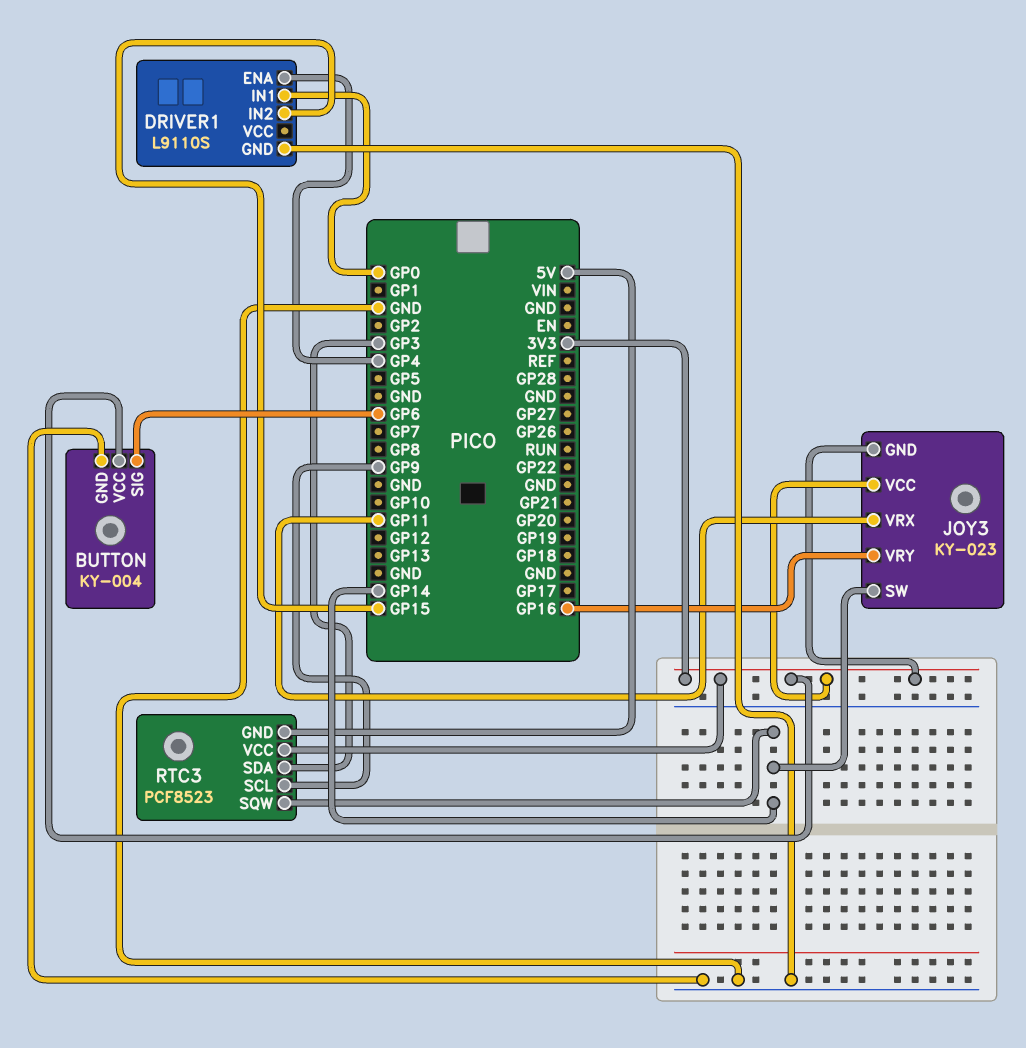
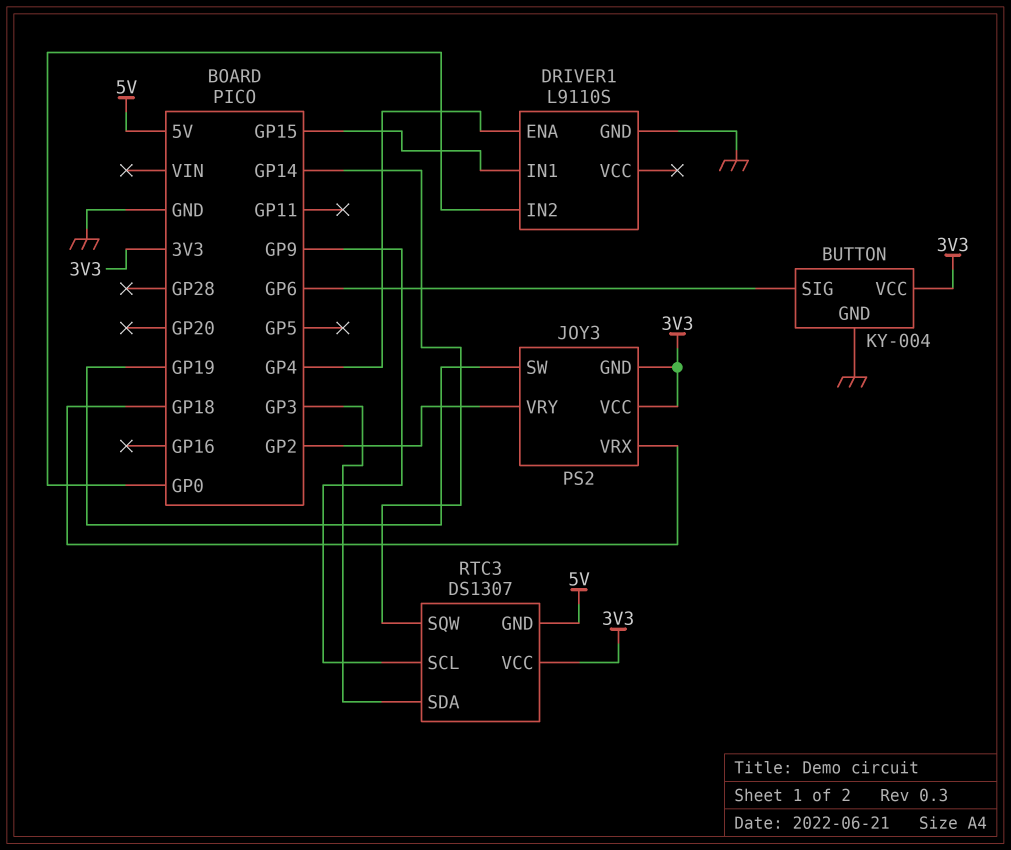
DRIVER1 pin IN1: GP0 -> GP15
DRIVER1 pin IN2: GP15 -> GP0
JOY3: KY-023 -> PS2
JOY3 pin SW: GP14 -> GP19
JOY3 pin VRX: GP11 -> GP18
JOY3 pin VRY: GP16 -> GP2
RTC3: PCF8523 -> DS1307

